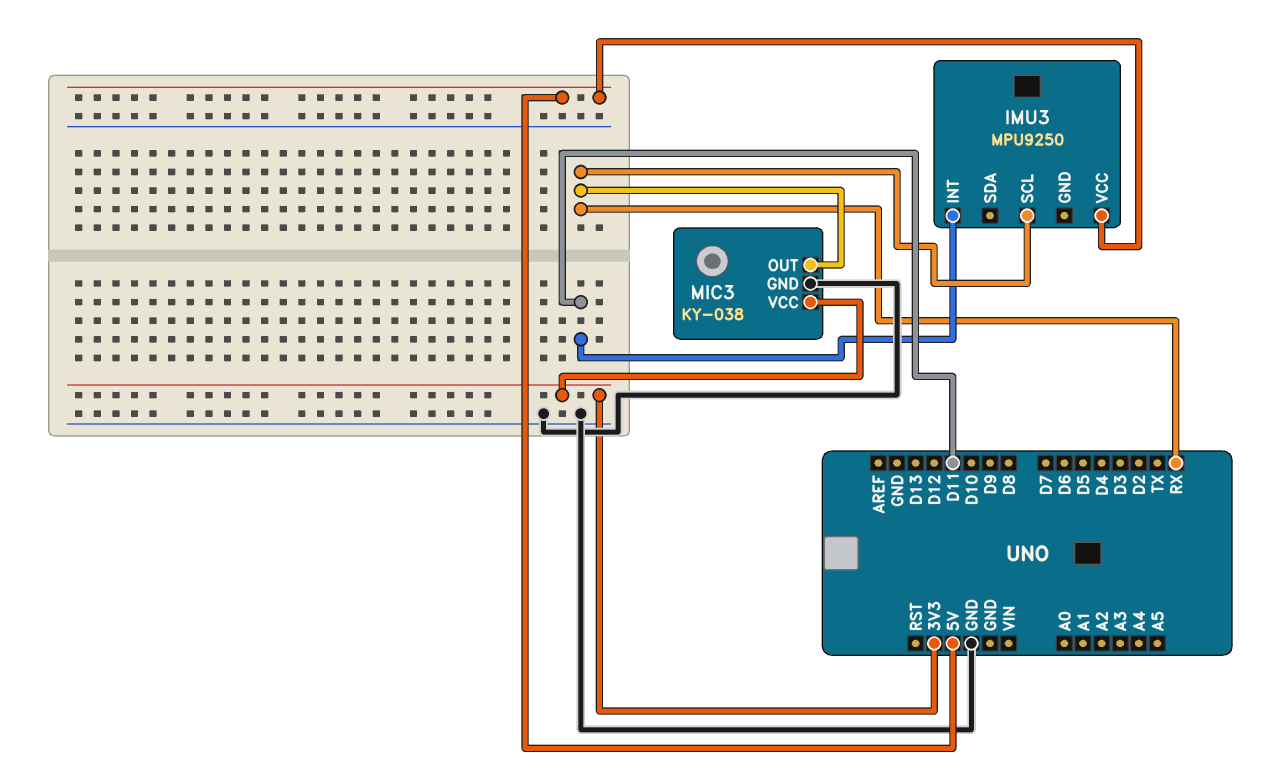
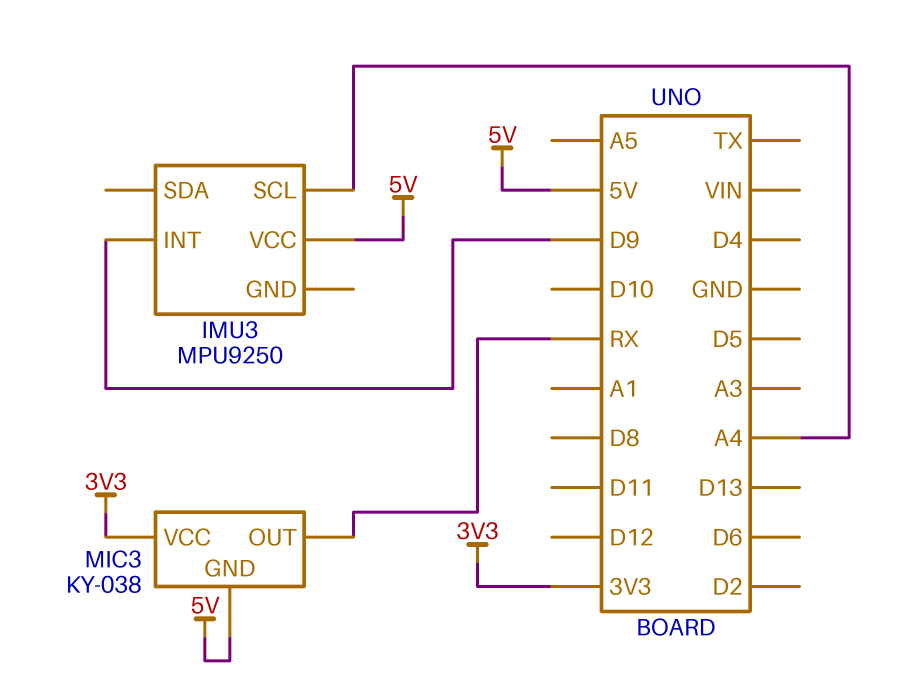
IMU3 pin INT: D11 -> D9
IMU3 pin SCL: RX -> A4
MIC3 pin GND: GND -> 5V

